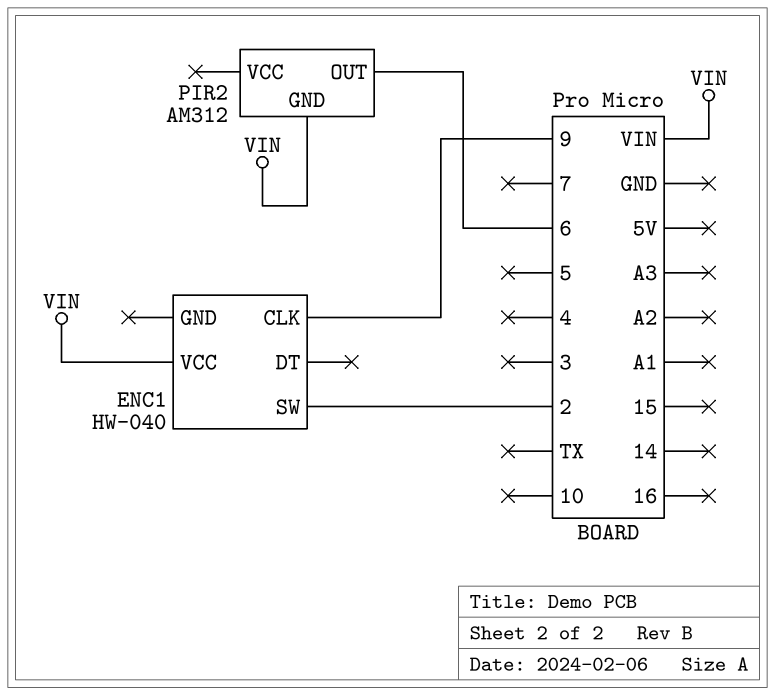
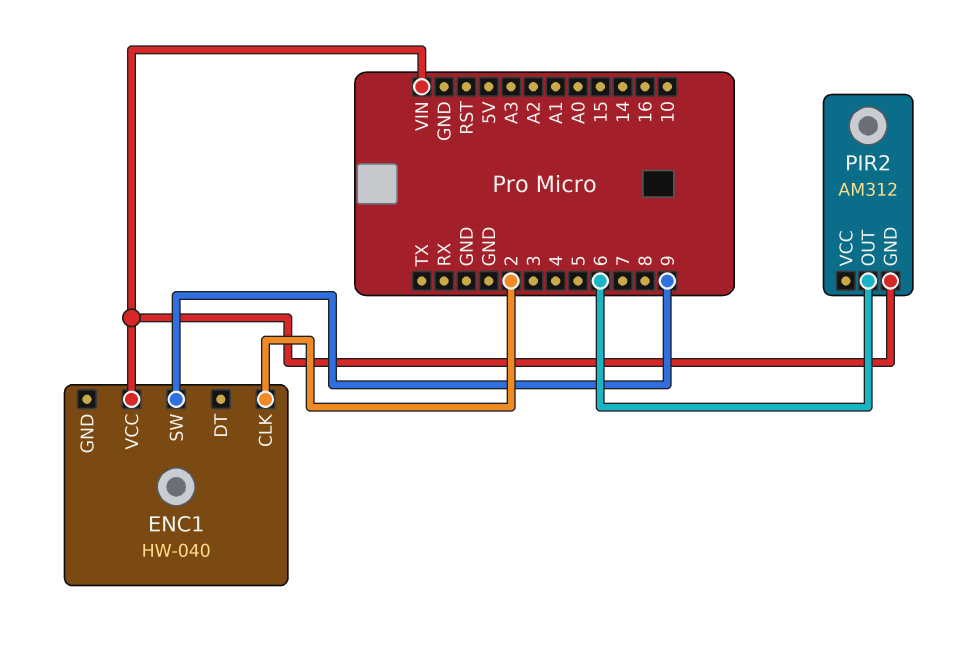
ENC1 pin CLK: 9 -> 2
ENC1 pin SW: 2 -> 9

